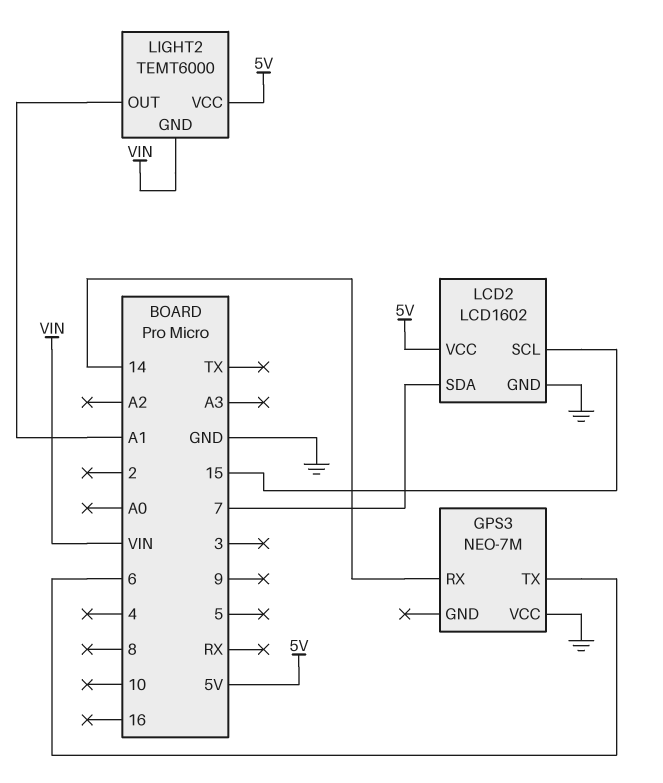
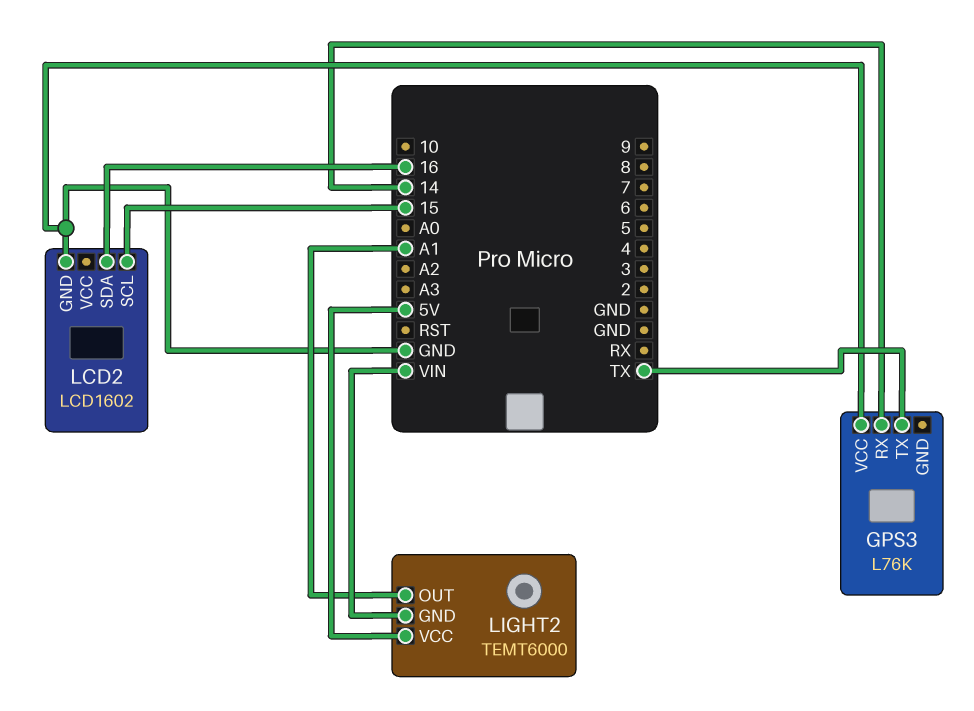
GPS3: NEO-7M -> L76K
GPS3 pin TX: 6 -> TX
LCD2 pin SDA: 7 -> 16
LCD2 pin VCC: 5V -> none

